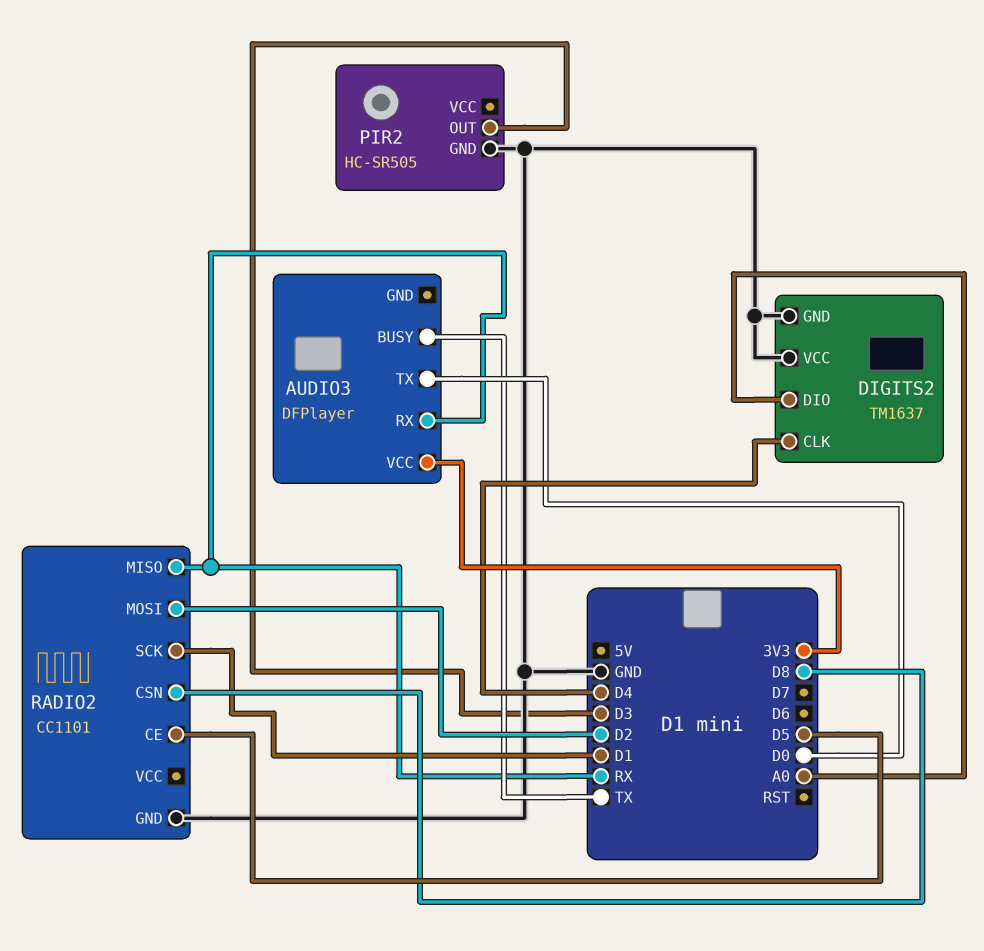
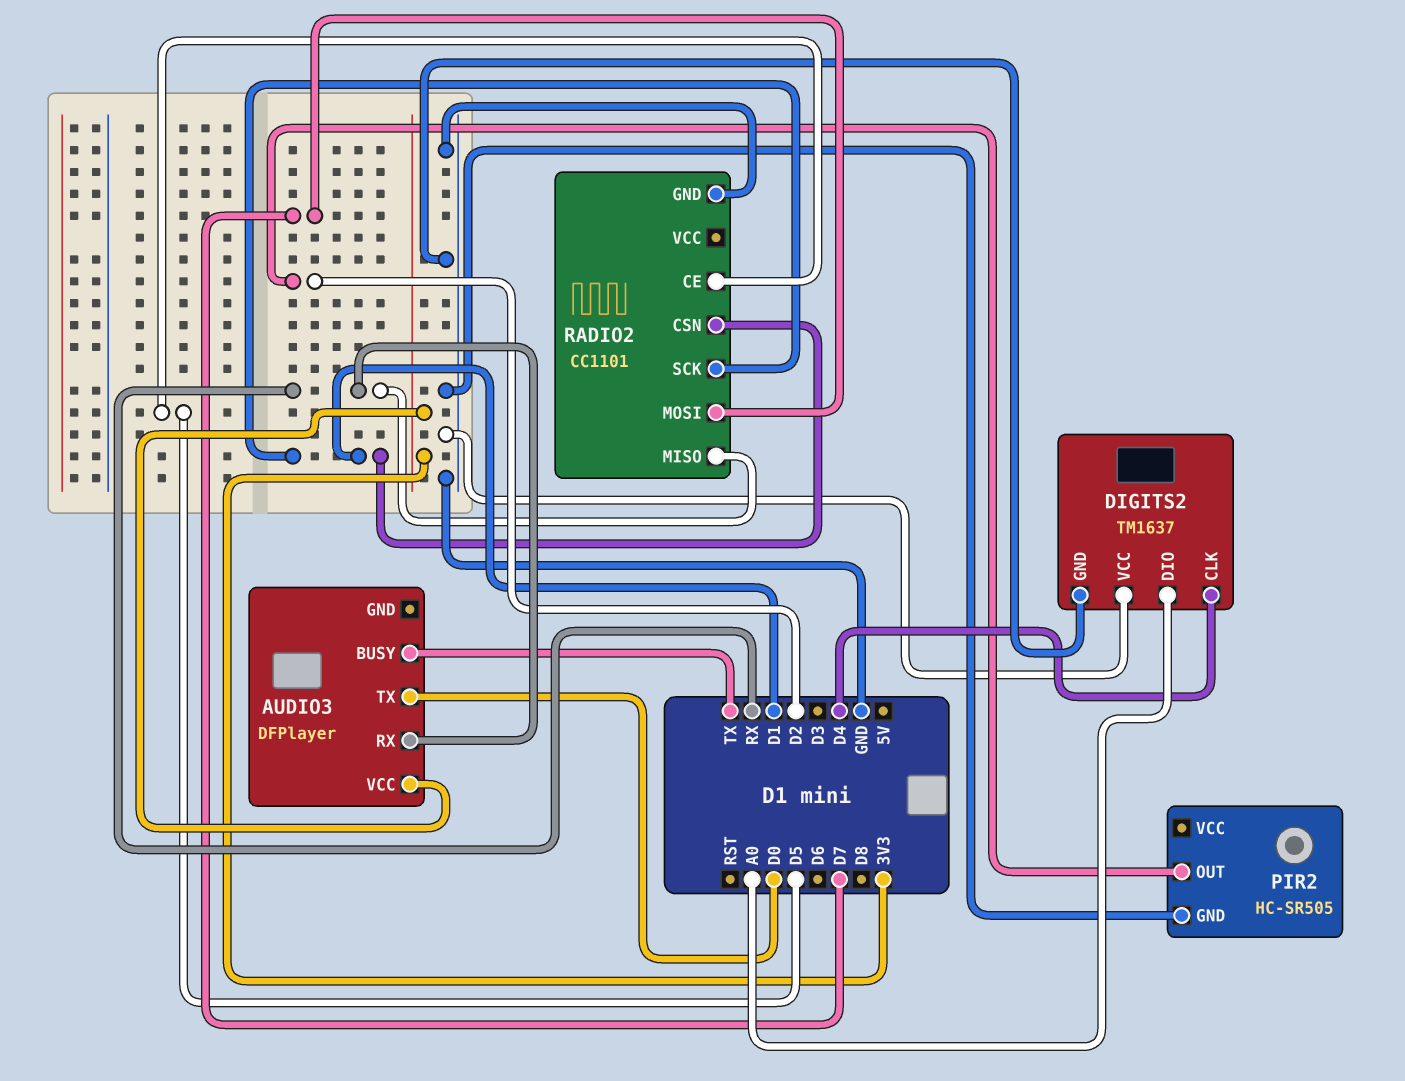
PIR2 pin OUT: D3 -> D2
RADIO2 pin CSN: D8 -> D1
RADIO2 pin MOSI: D2 -> D7

